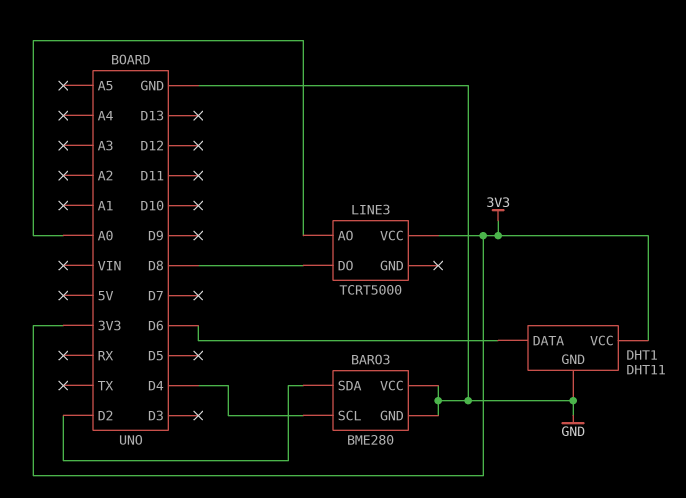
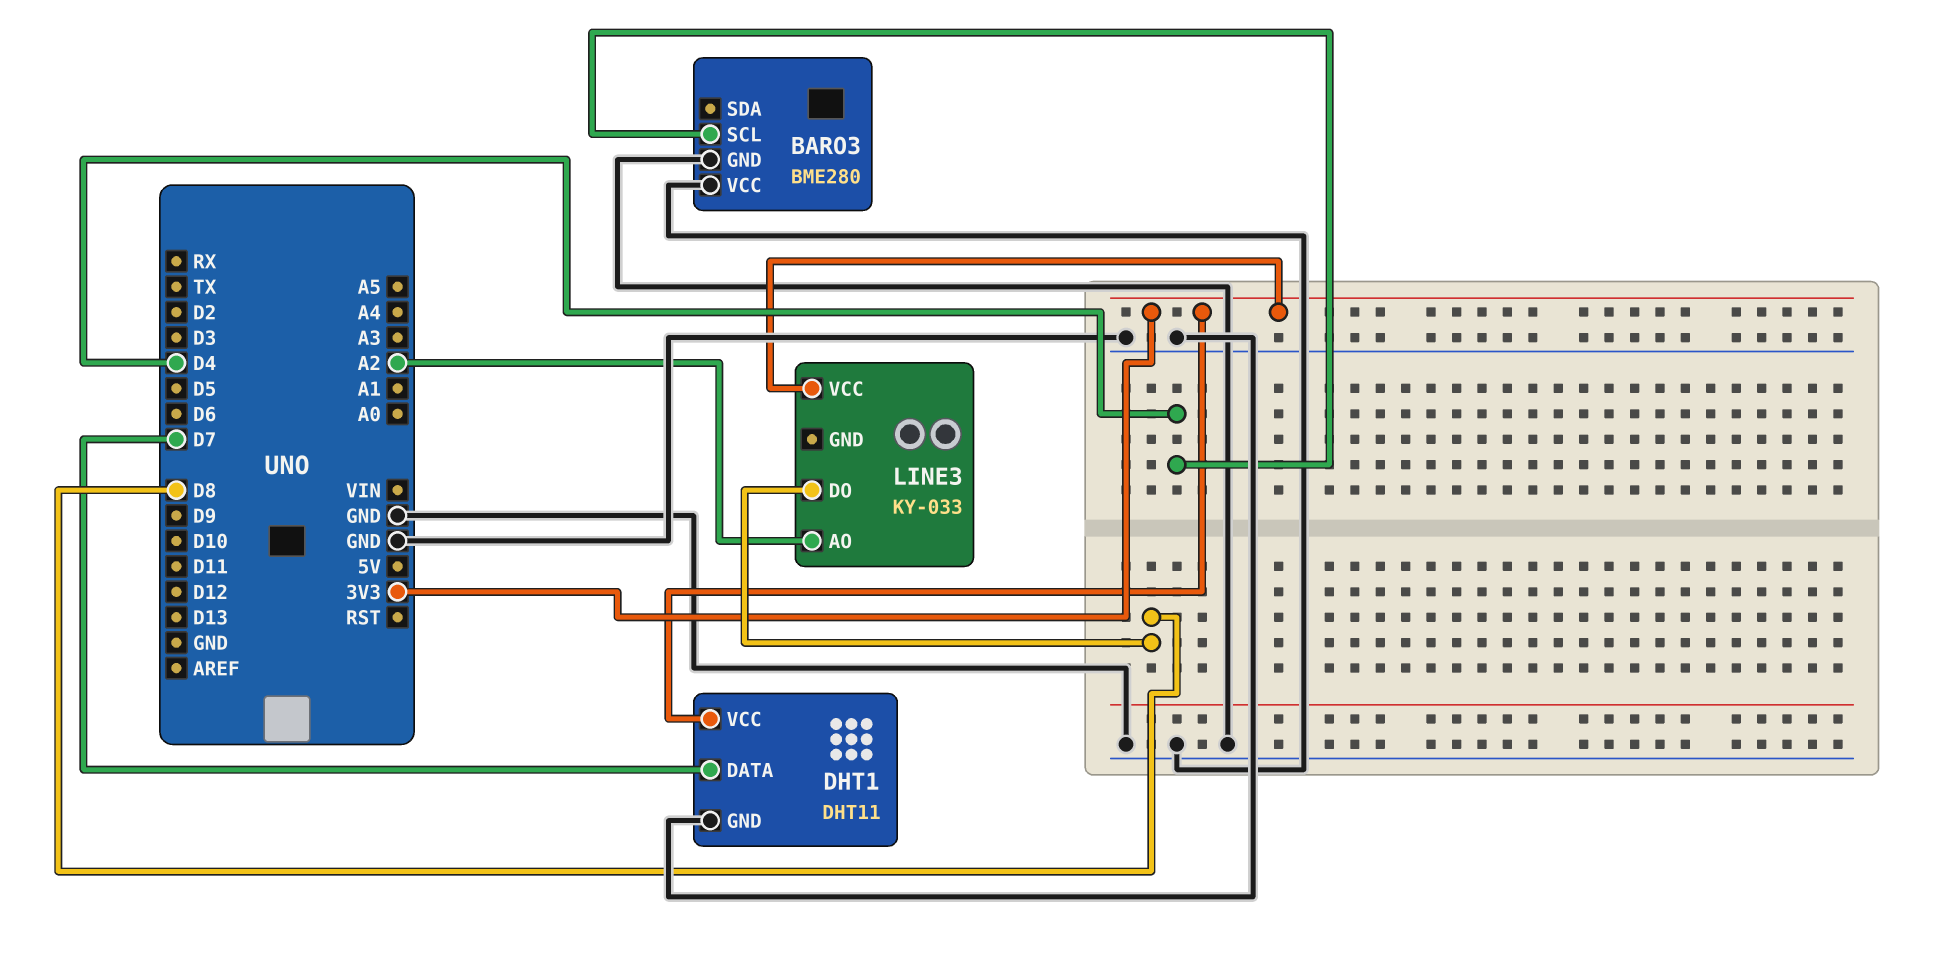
BARO3 pin SDA: D2 -> none
DHT1 pin DATA: D6 -> D7
LINE3: TCRT5000 -> KY-033
LINE3 pin AO: A0 -> A2

